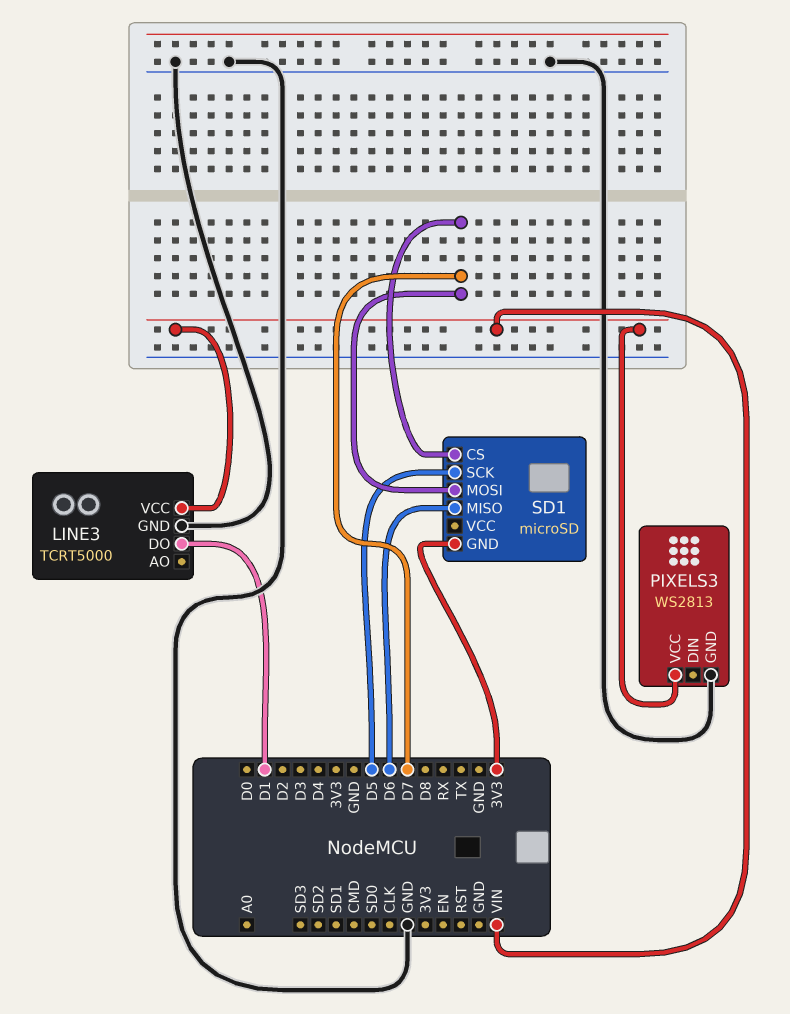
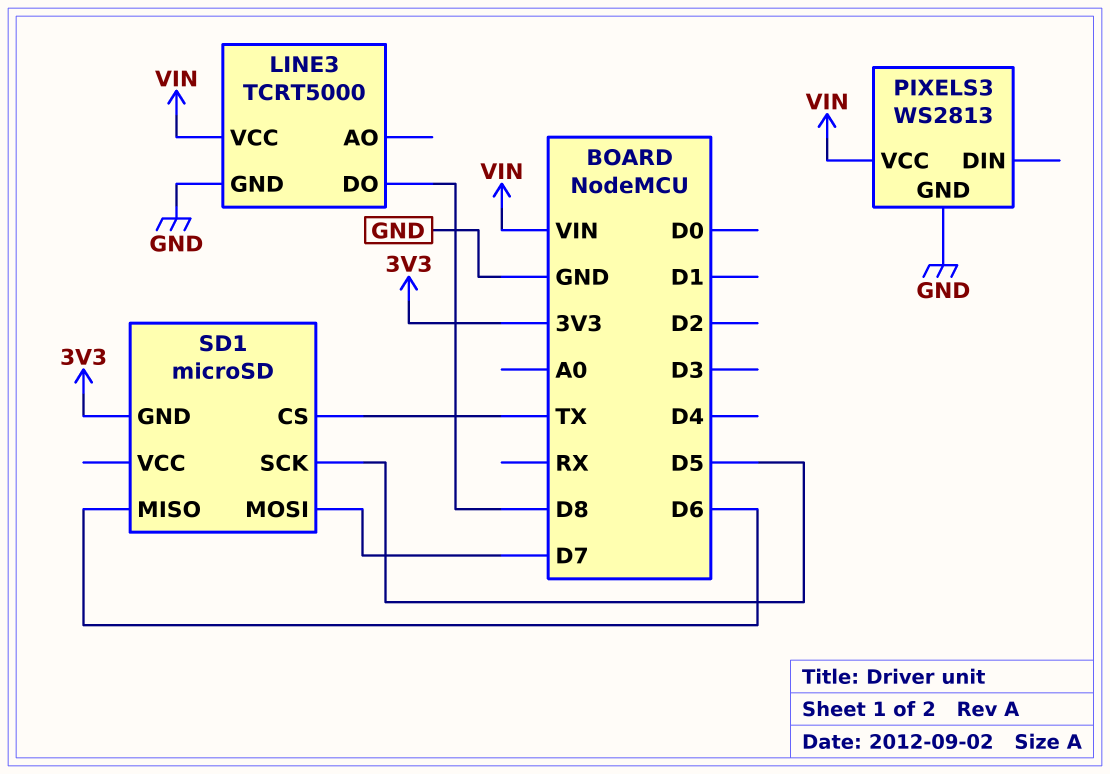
LINE3 pin DO: D1 -> D8
SD1 pin CS: D7 -> TX

